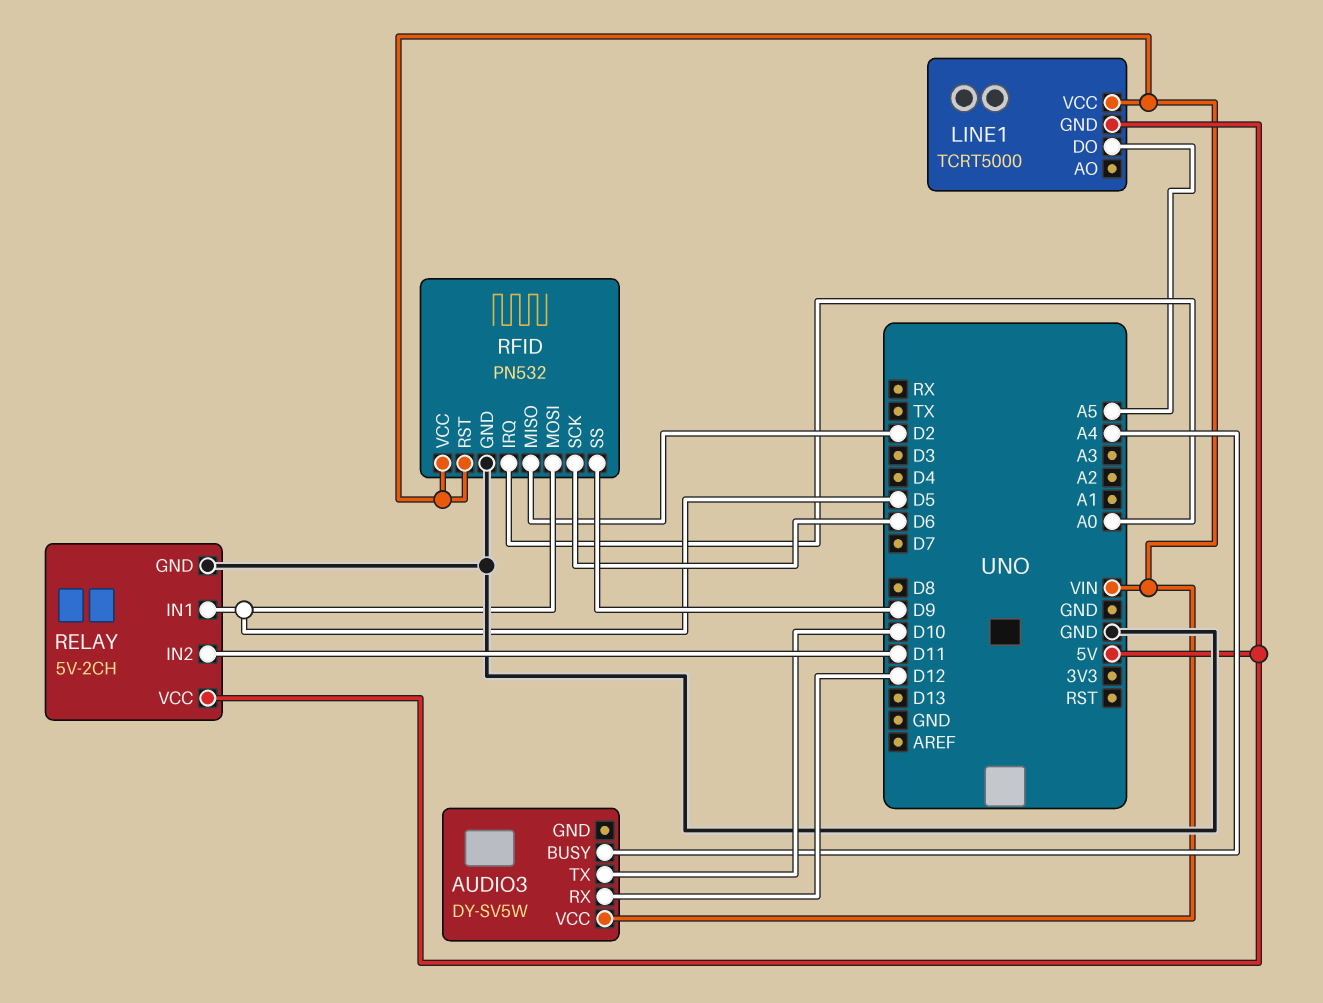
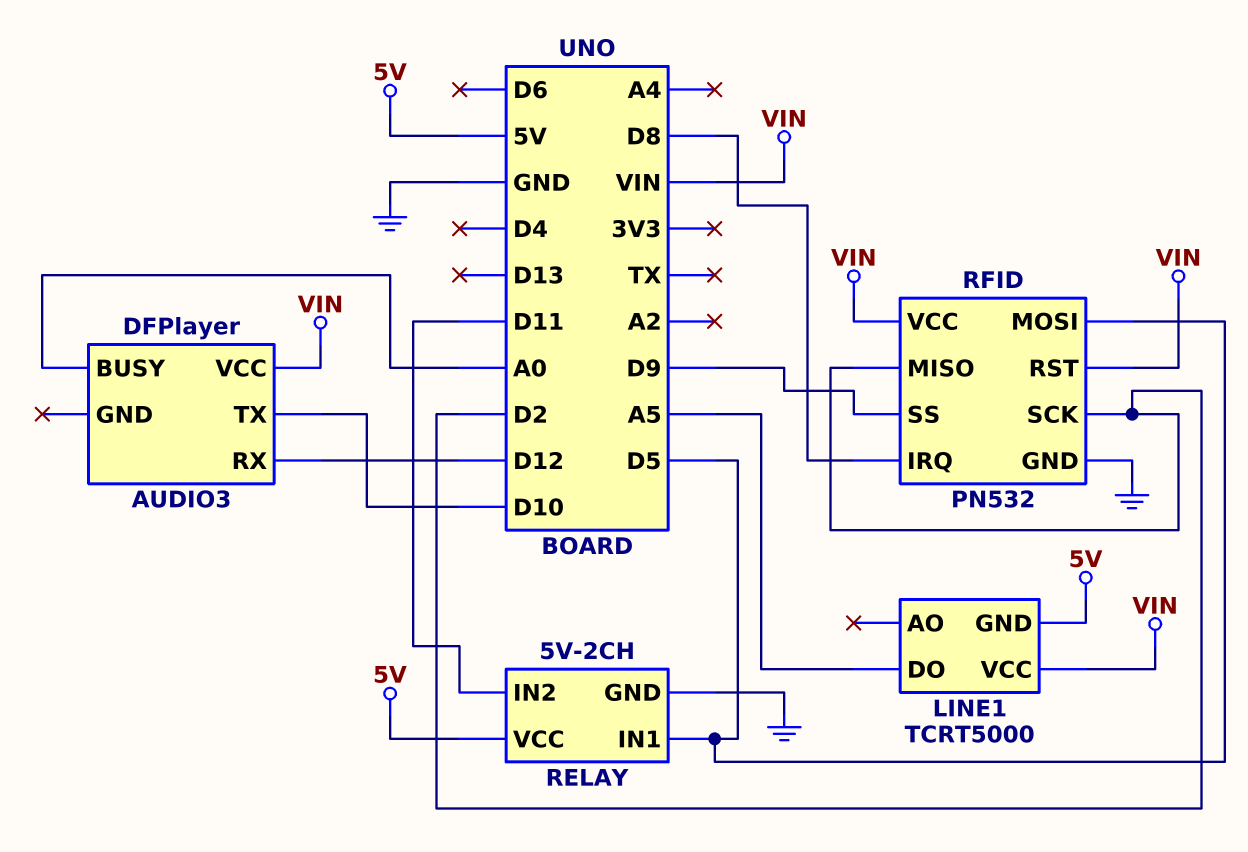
AUDIO3: DY-SV5W -> DFPlayer
AUDIO3 pin BUSY: A4 -> A0
RFID pin IRQ: A0 -> D8
RFID pin SCK: D6 -> D2

